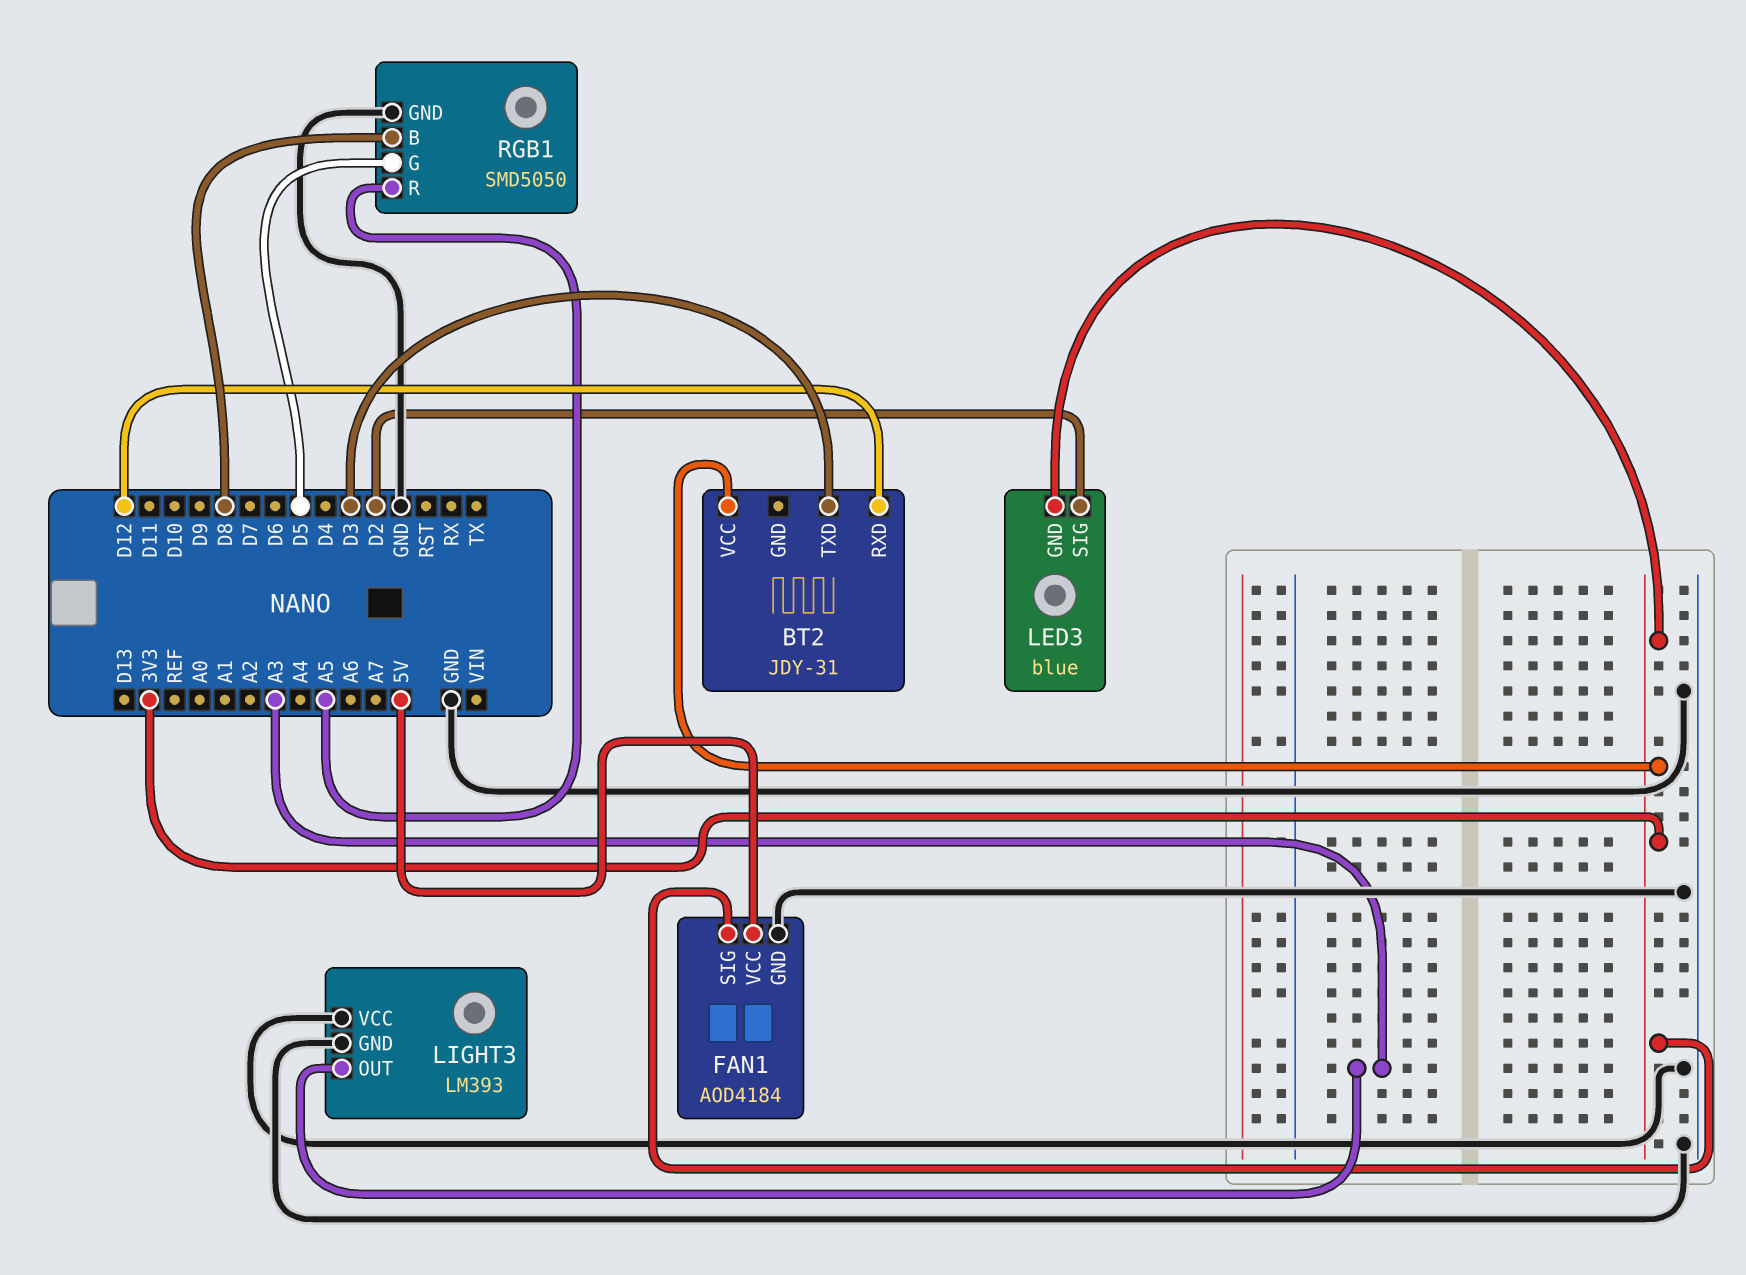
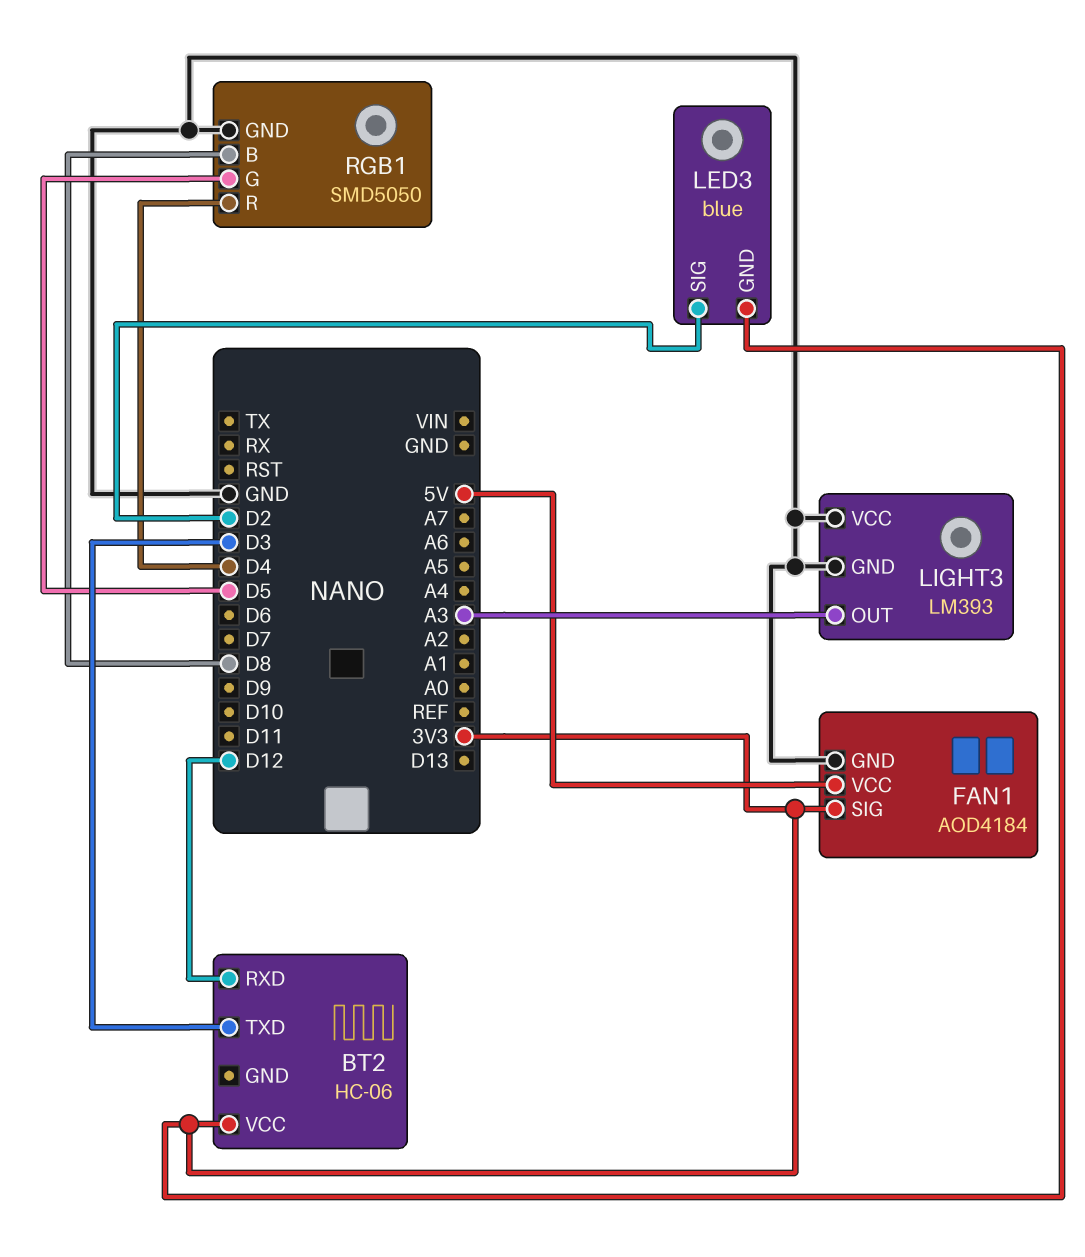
BT2: JDY-31 -> HC-06
RGB1 pin R: A5 -> D4

